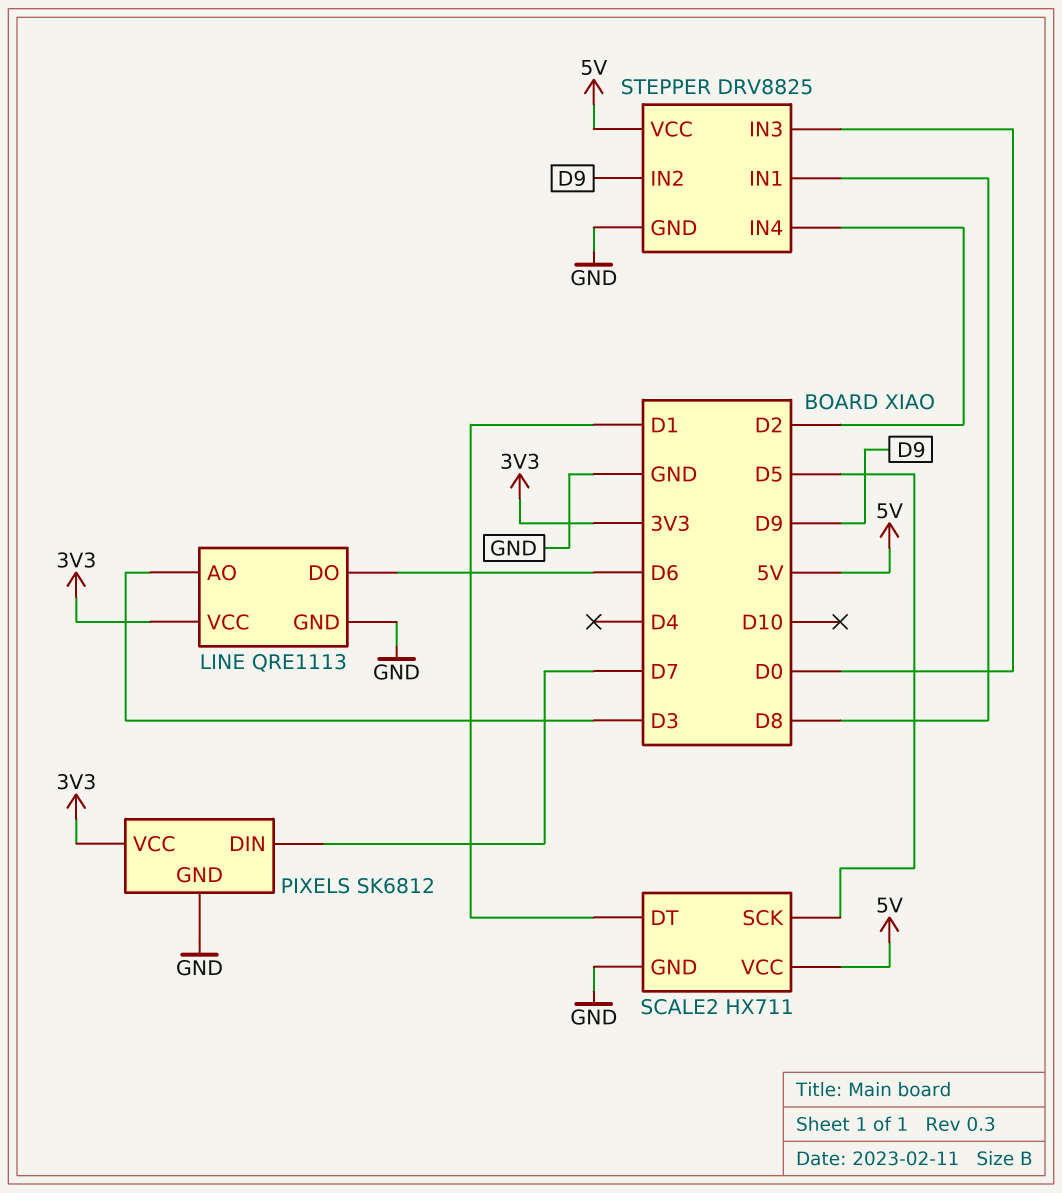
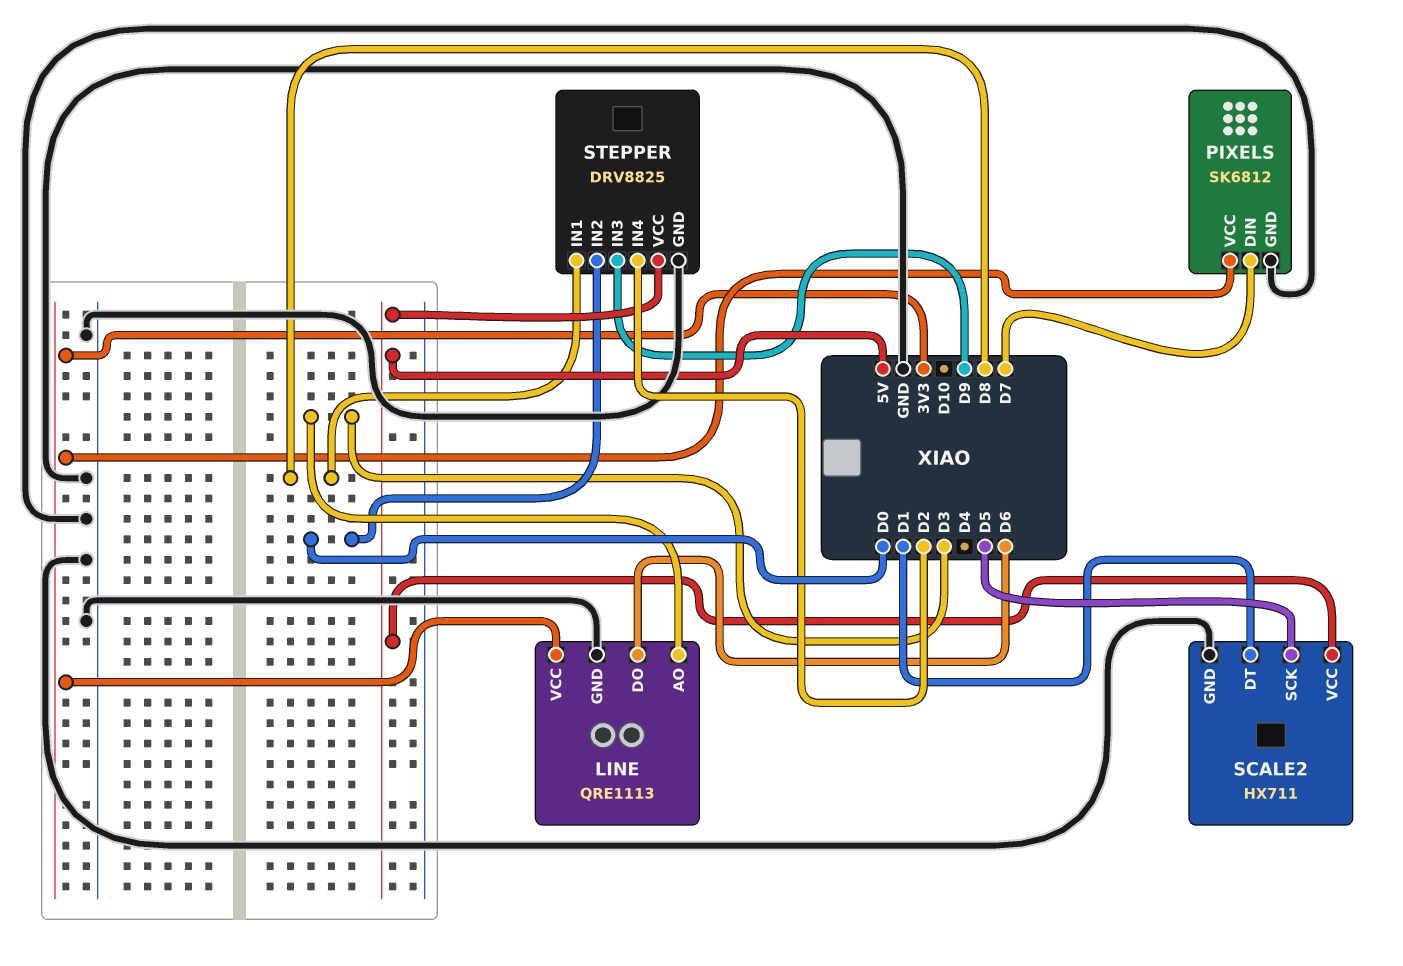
STEPPER pin IN2: D9 -> D0
STEPPER pin IN3: D0 -> D9

